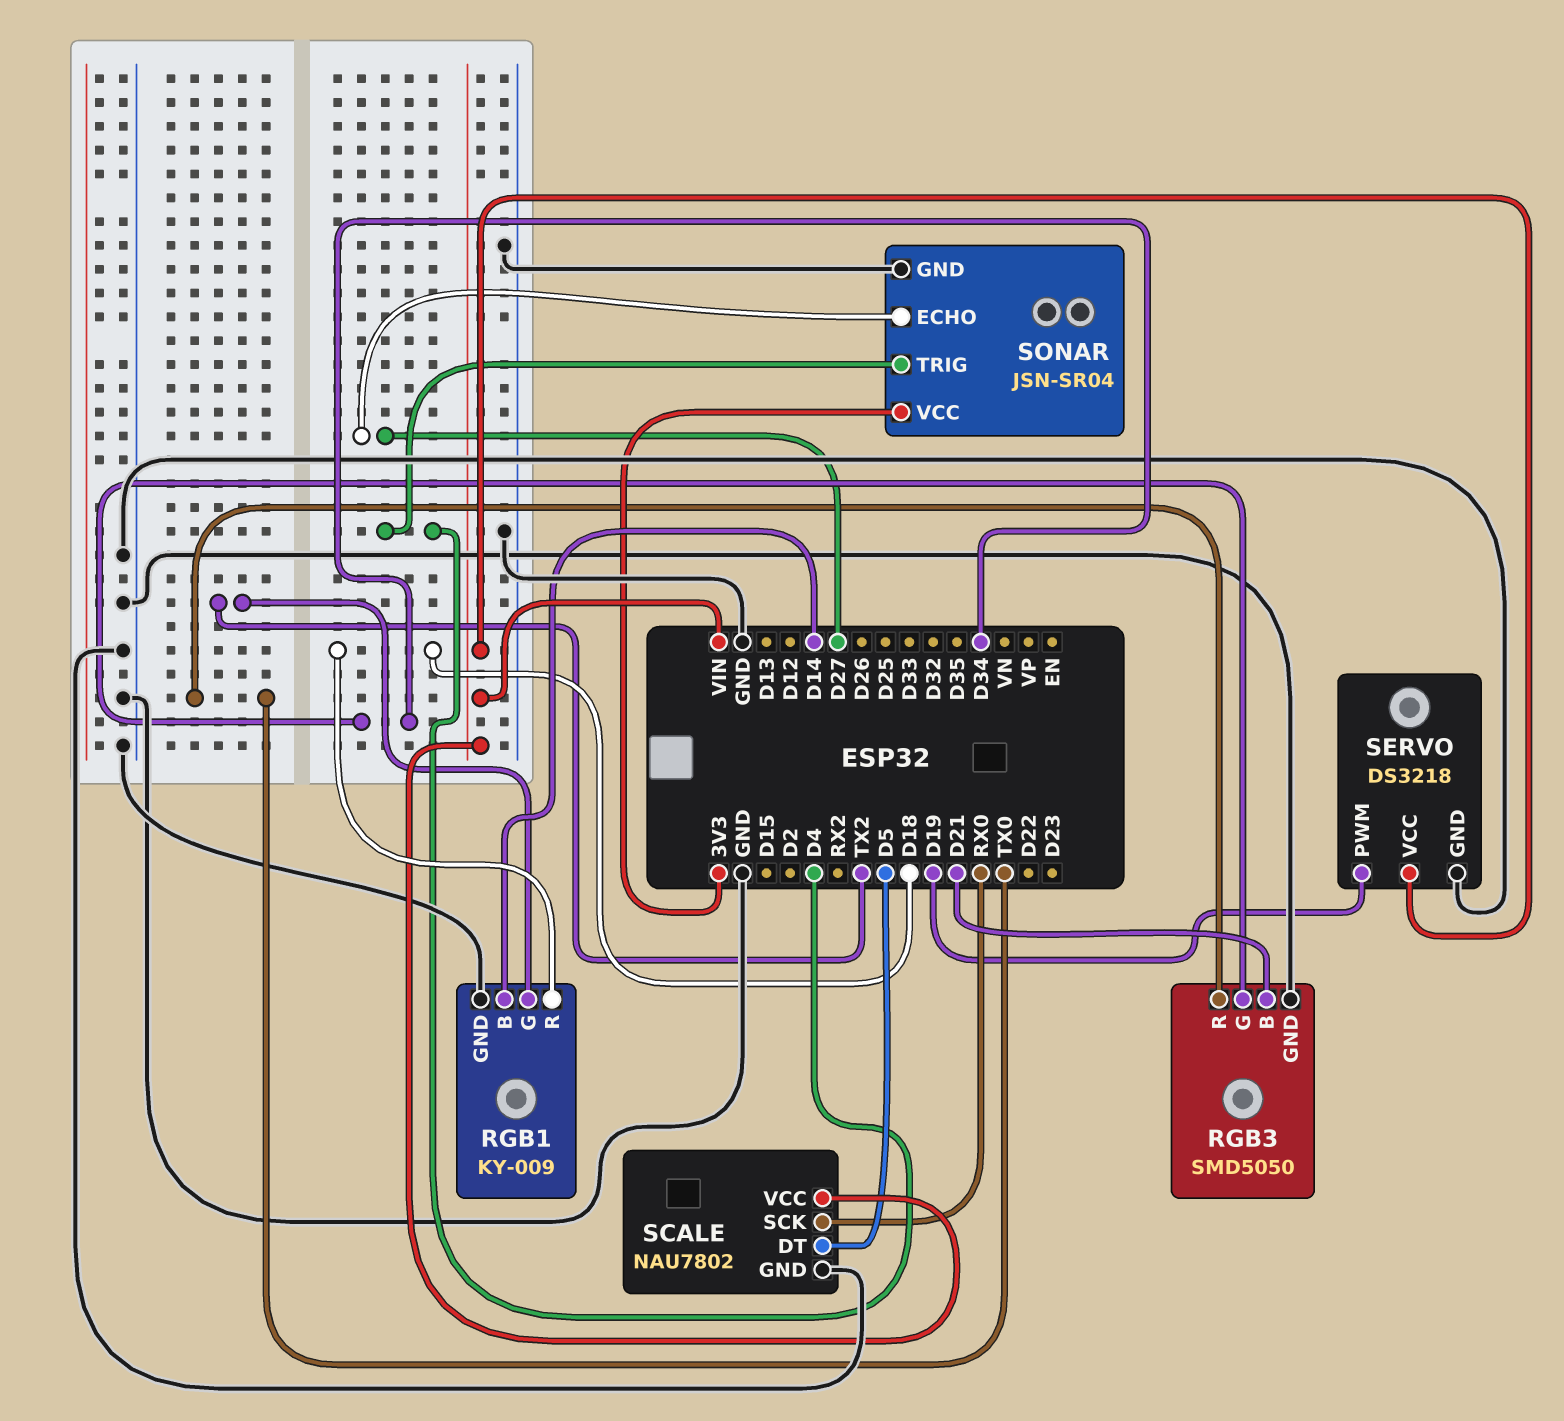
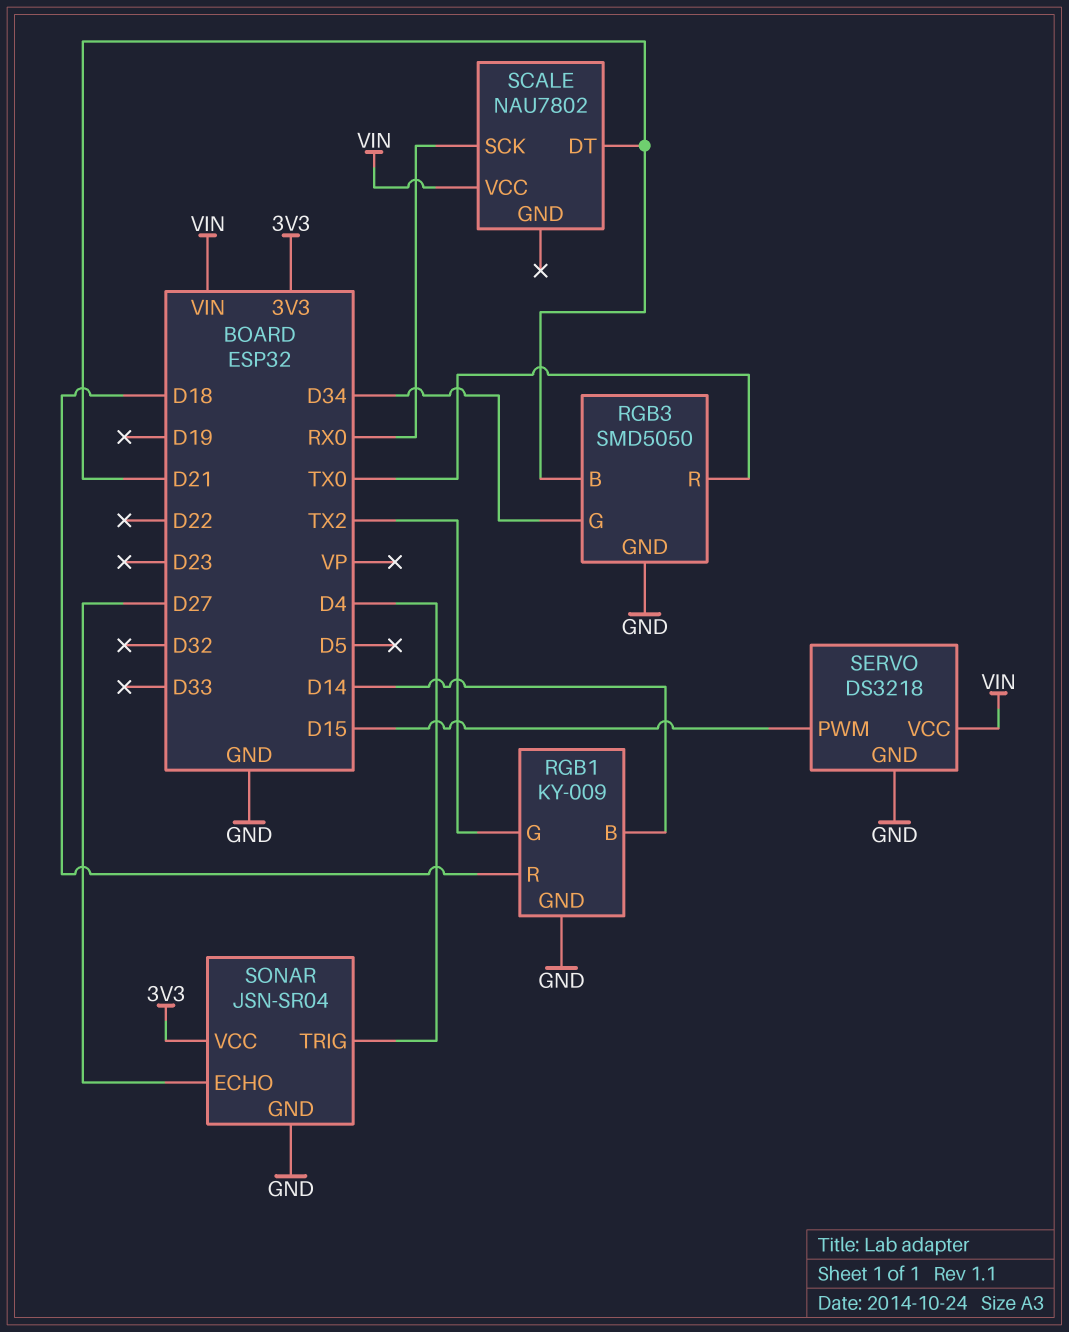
SCALE pin DT: D5 -> D21
SCALE pin GND: GND -> none
SERVO pin PWM: D19 -> D15

